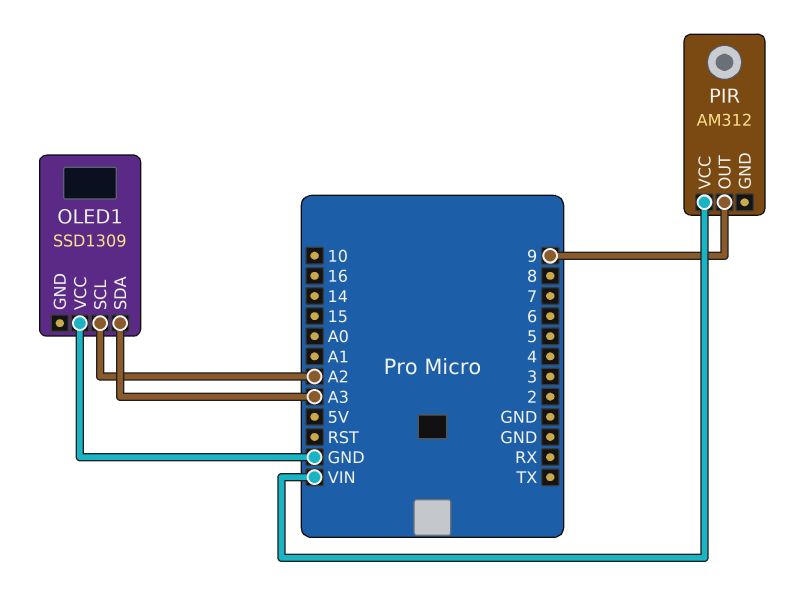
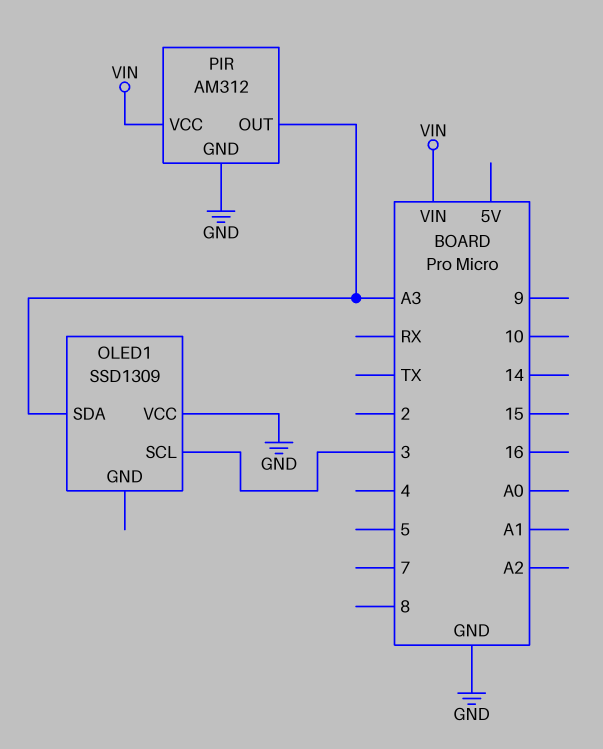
OLED1 pin SCL: A2 -> 3
PIR pin GND: none -> GND
PIR pin OUT: 9 -> A3

